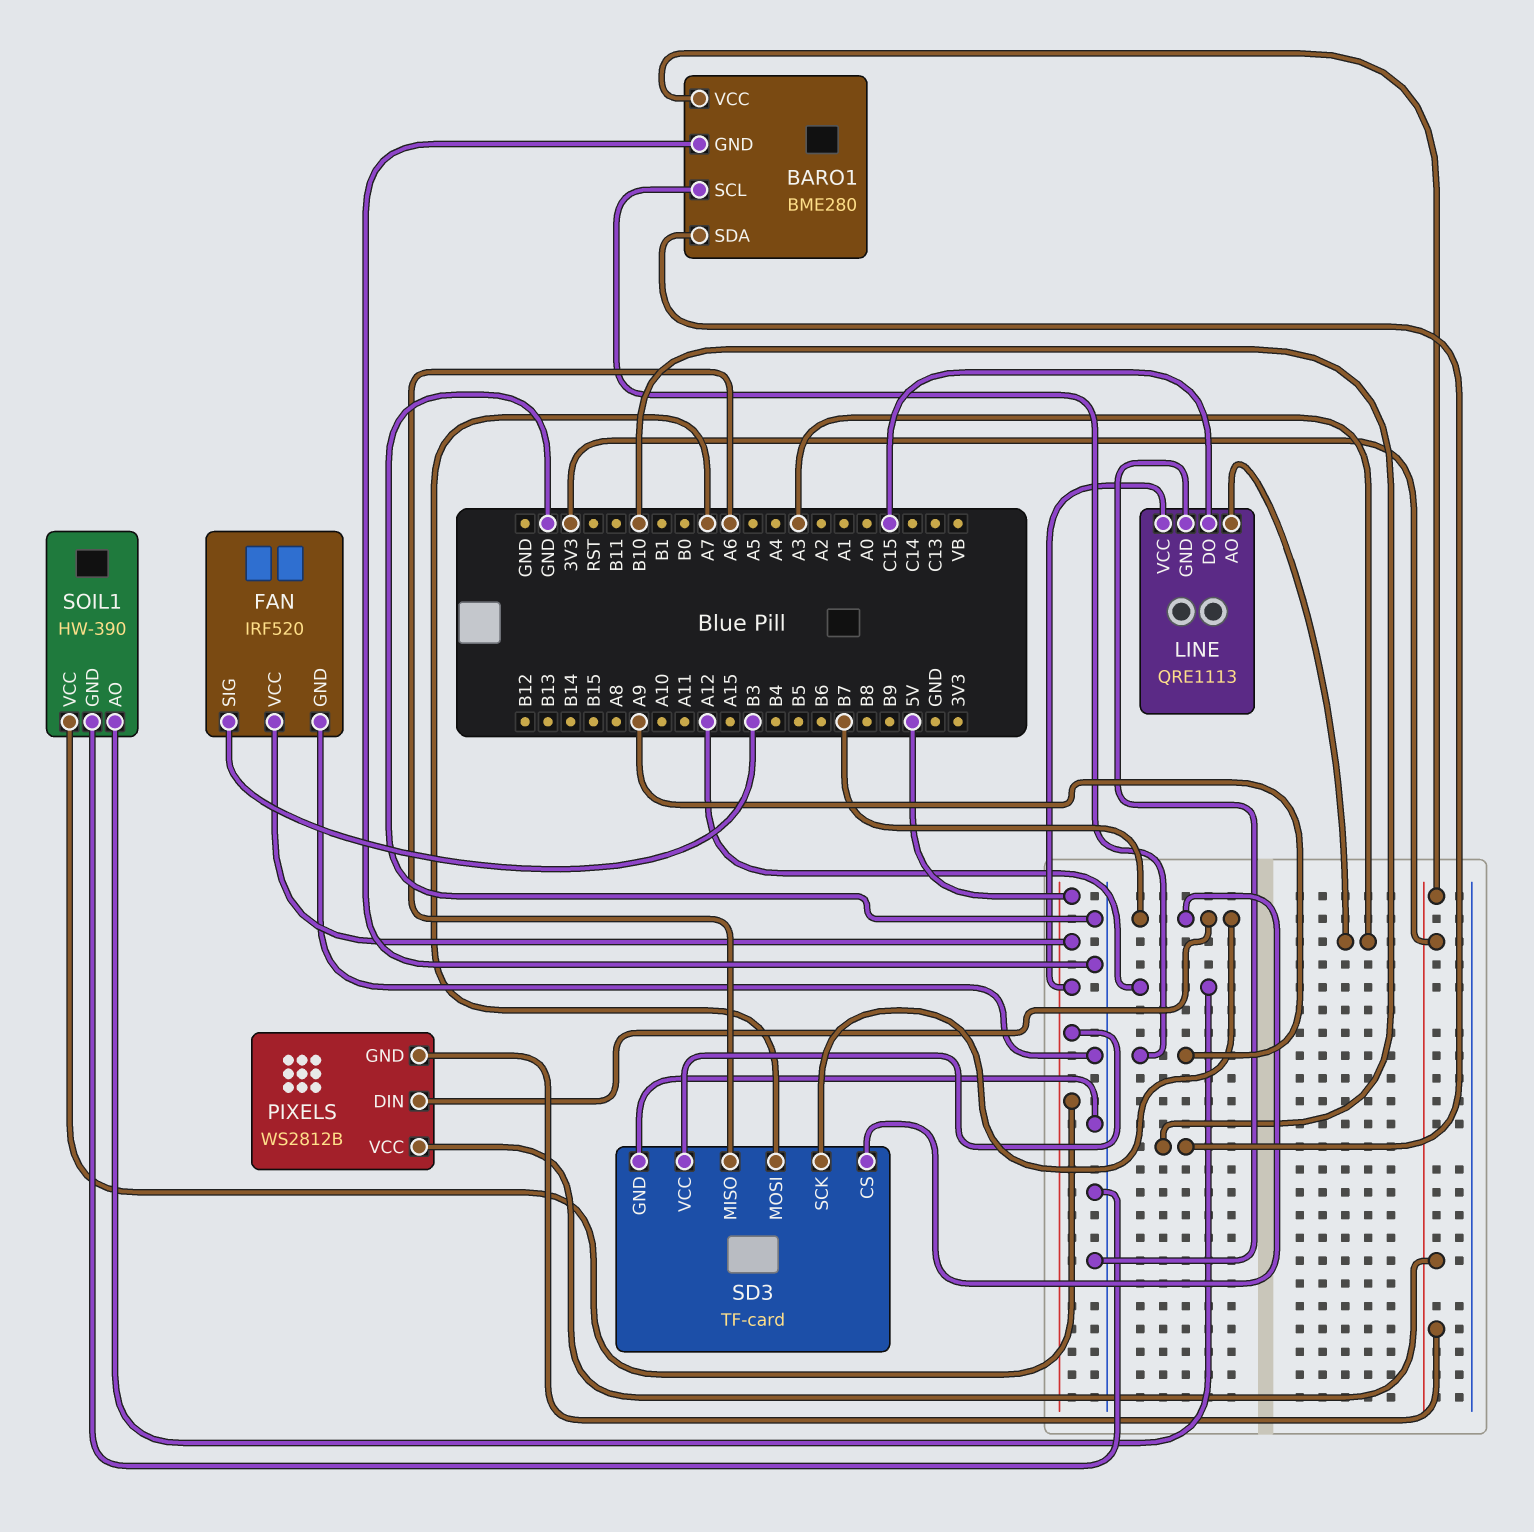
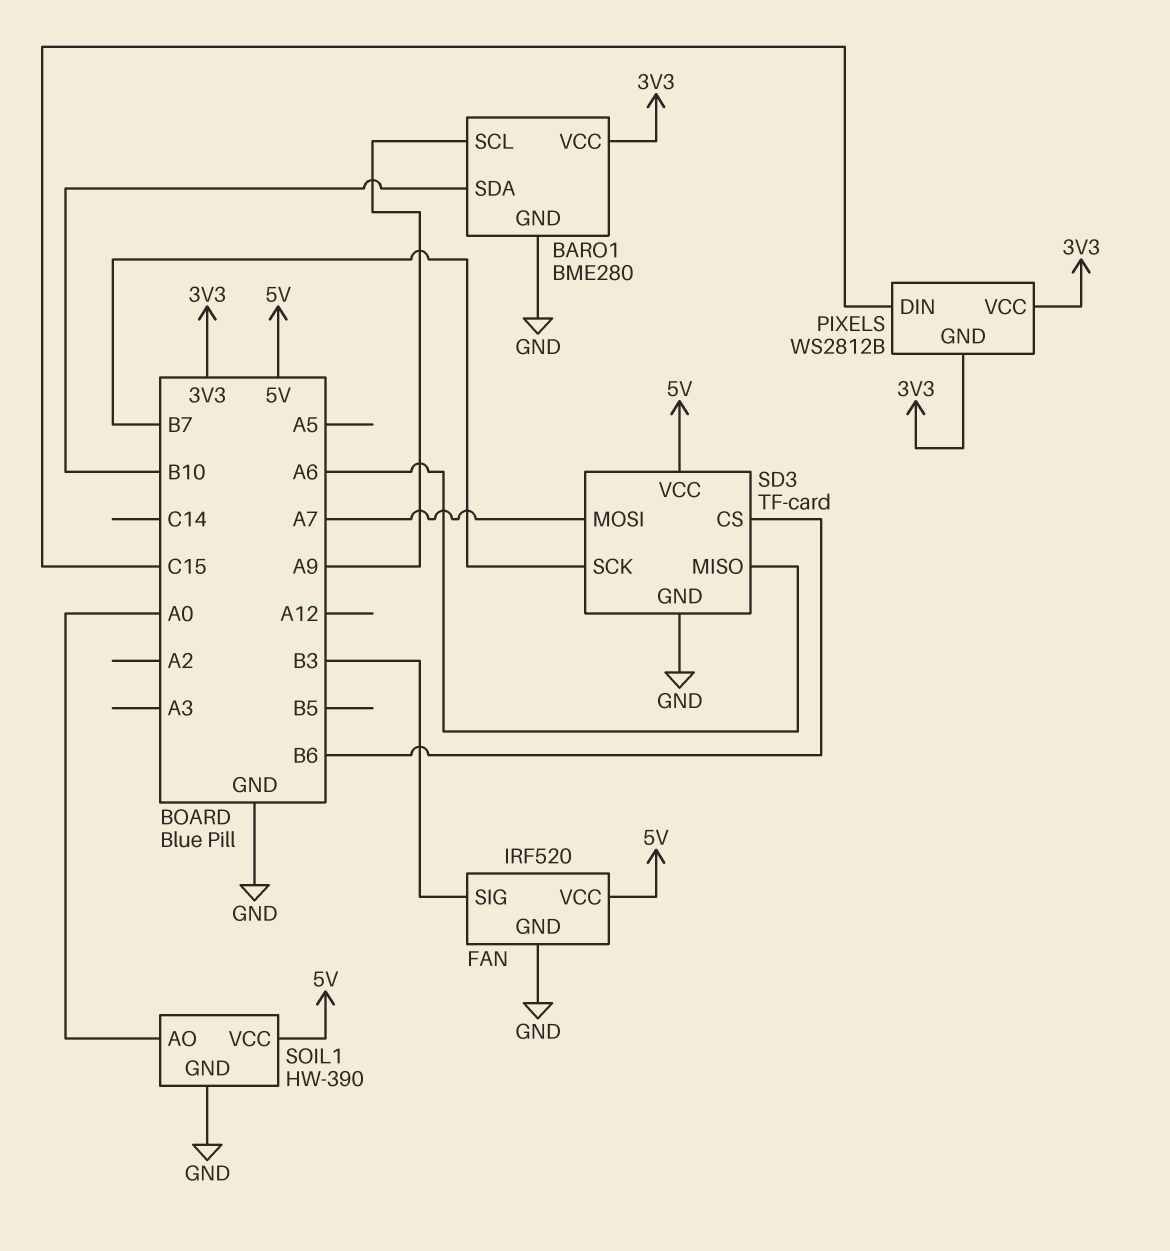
LINE: QRE1113 -> none
LINE pin AO: A3 -> none
LINE pin DO: C15 -> none
LINE pin GND: GND -> none
LINE pin VCC: 5V -> none
PIXELS pin DIN: B7 -> C15
SD3 pin CS: B7 -> B6
SOIL1 pin AO: A12 -> A0

